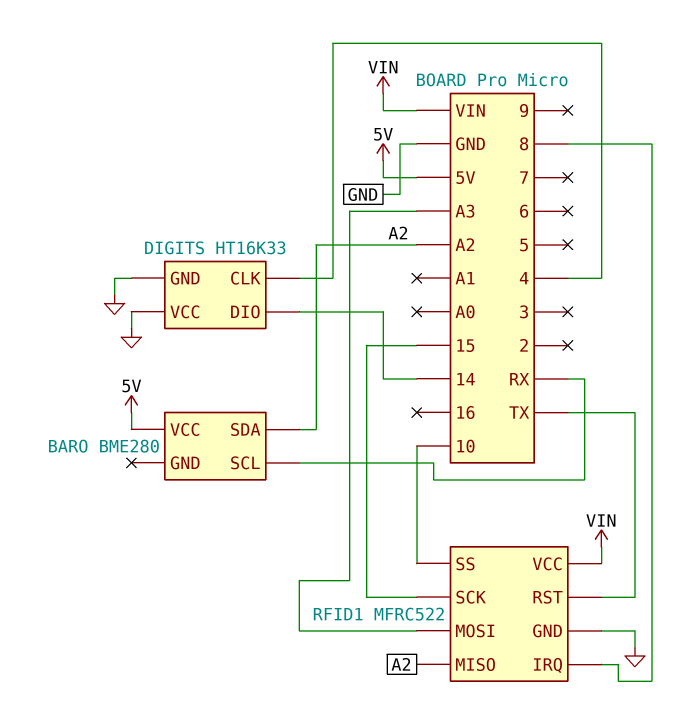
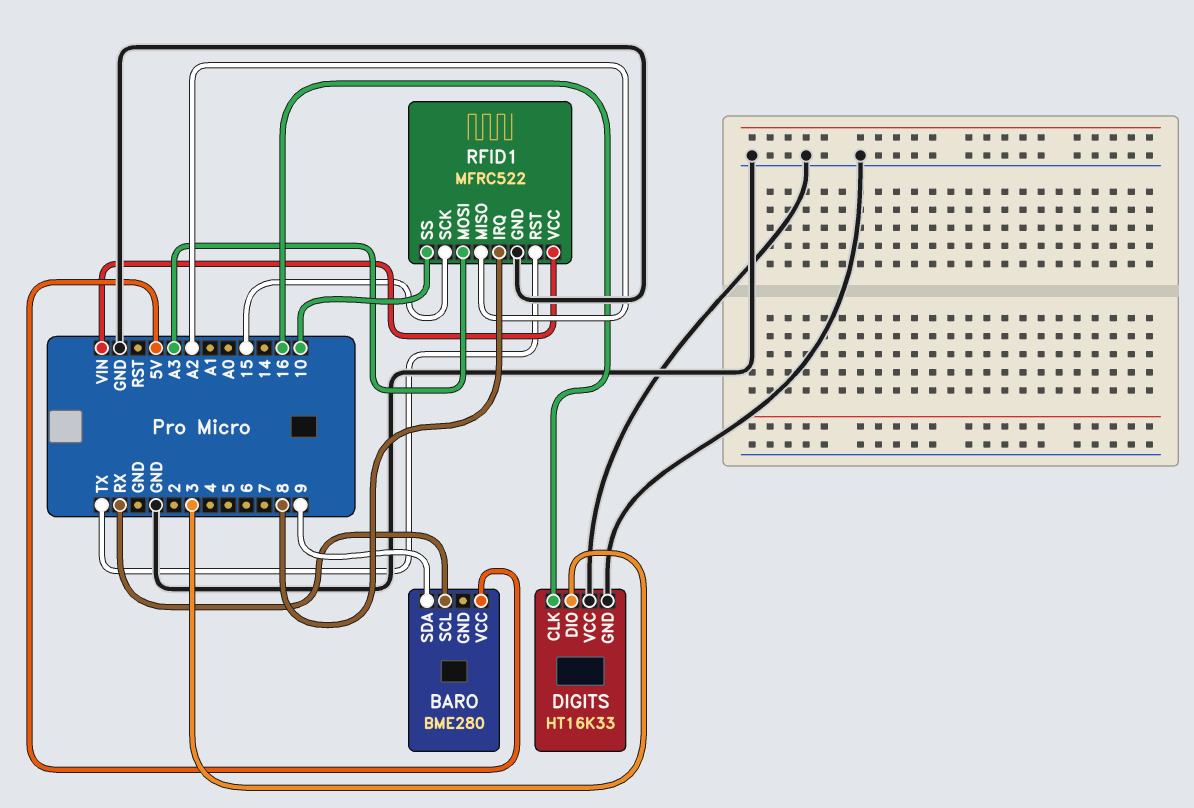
BARO pin SDA: A2 -> 9
DIGITS pin CLK: 4 -> 16
DIGITS pin DIO: 14 -> 3

